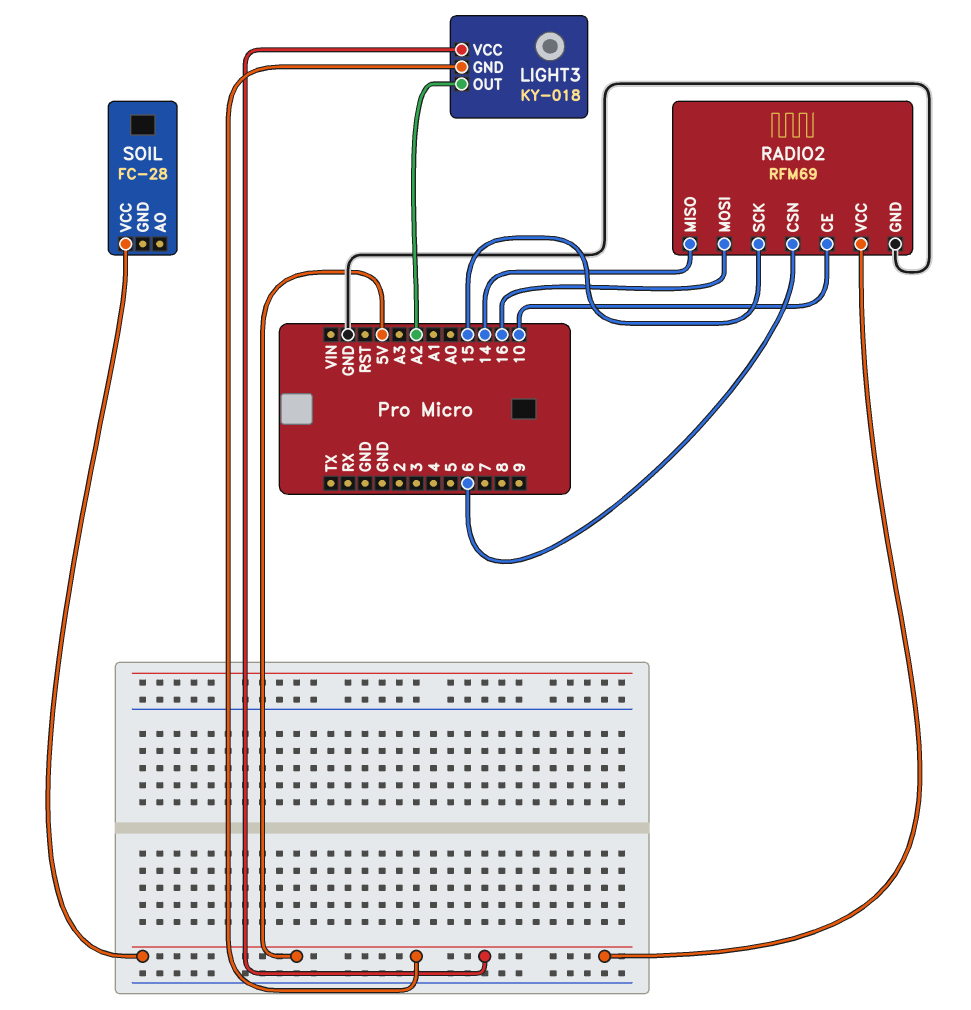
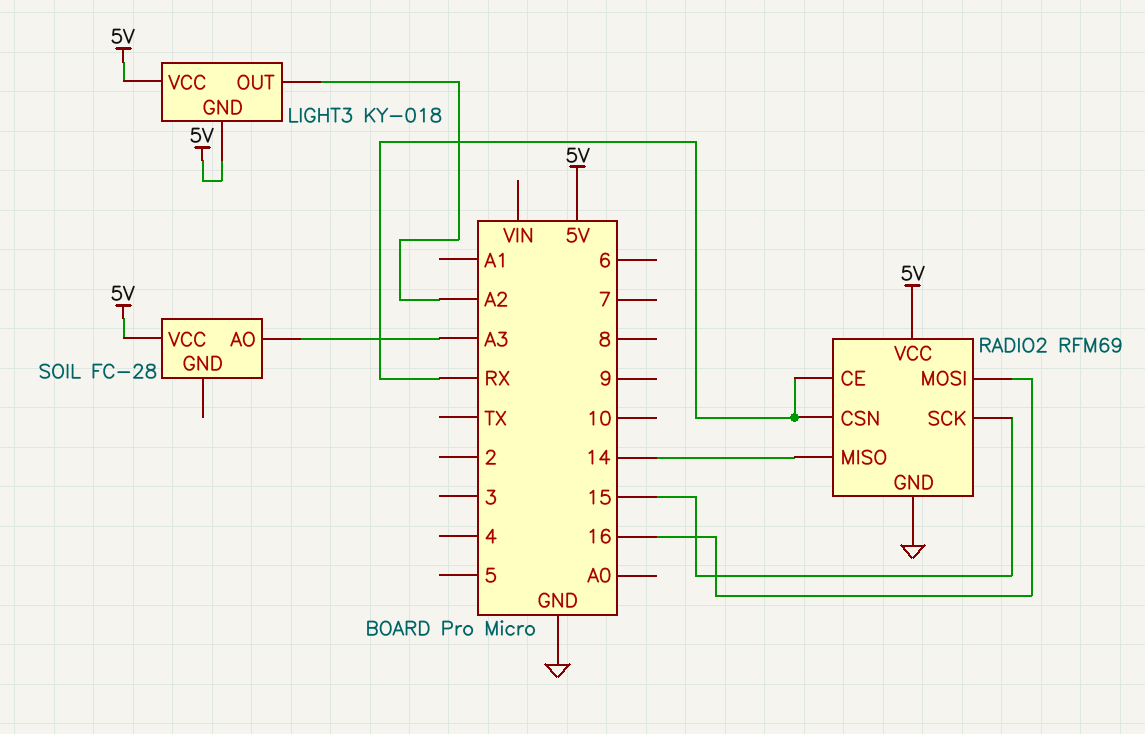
RADIO2 pin CE: 10 -> RX
RADIO2 pin CSN: 6 -> RX
SOIL pin AO: none -> A3

